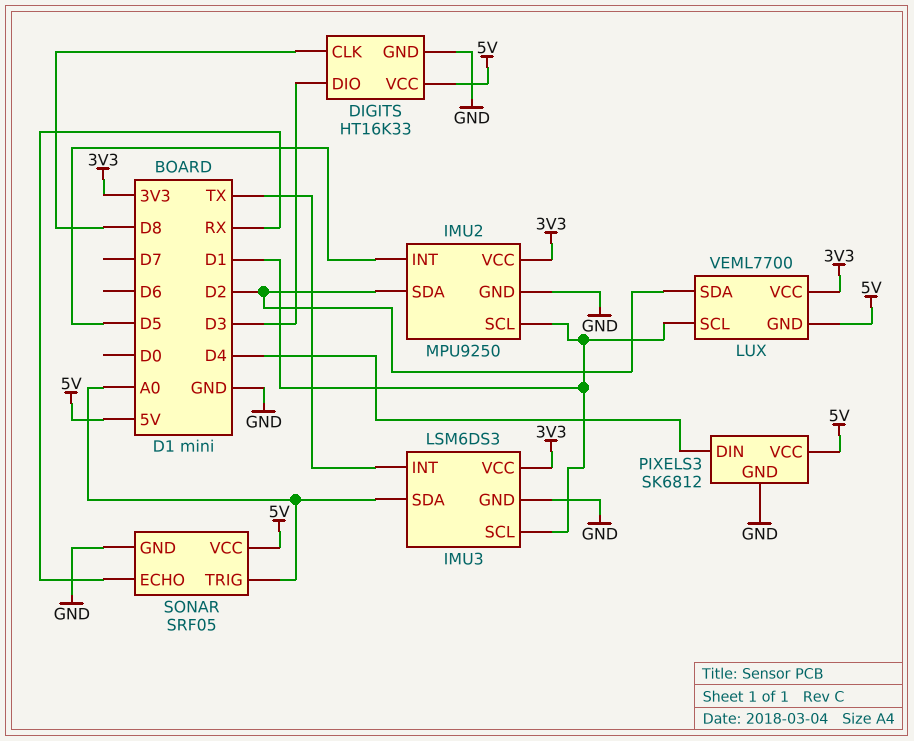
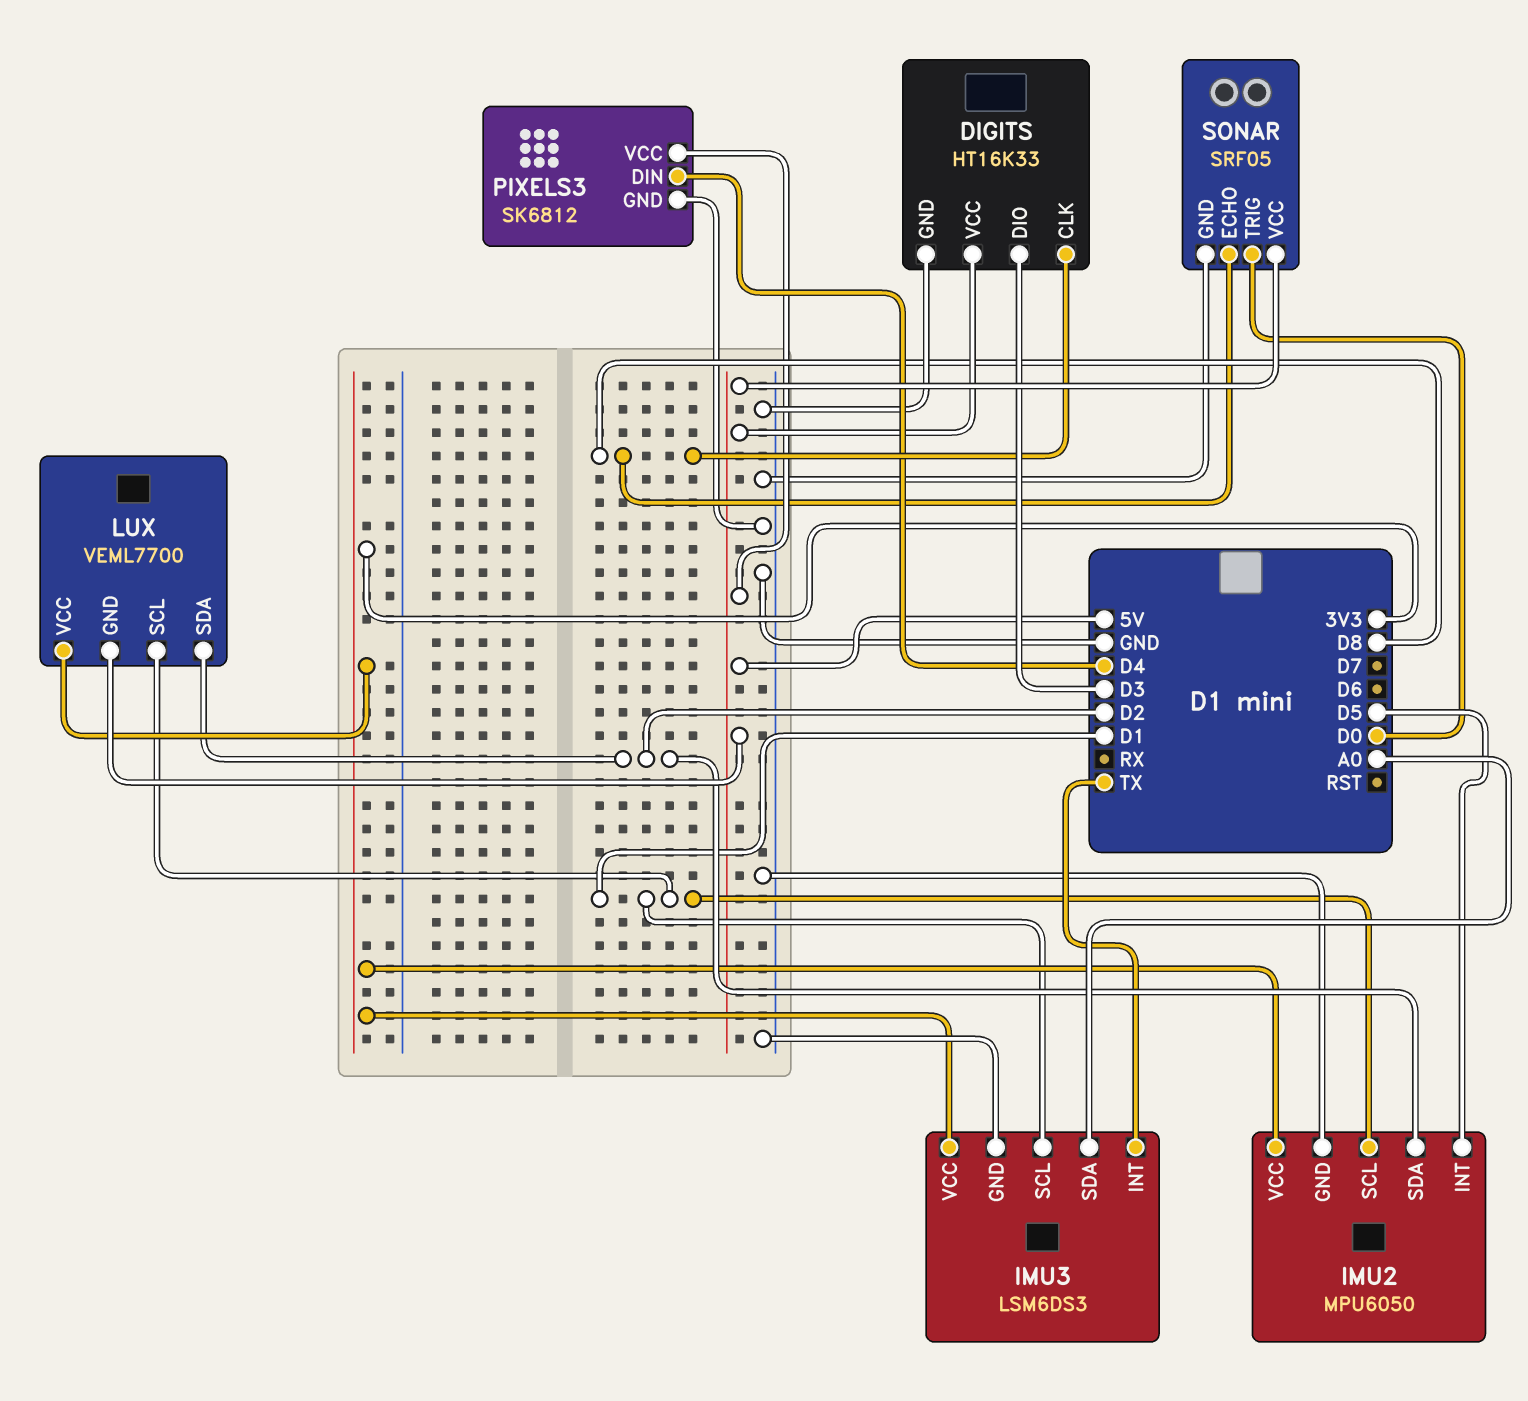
IMU2: MPU9250 -> MPU6050
SONAR pin ECHO: RX -> D8
SONAR pin TRIG: A0 -> D0

